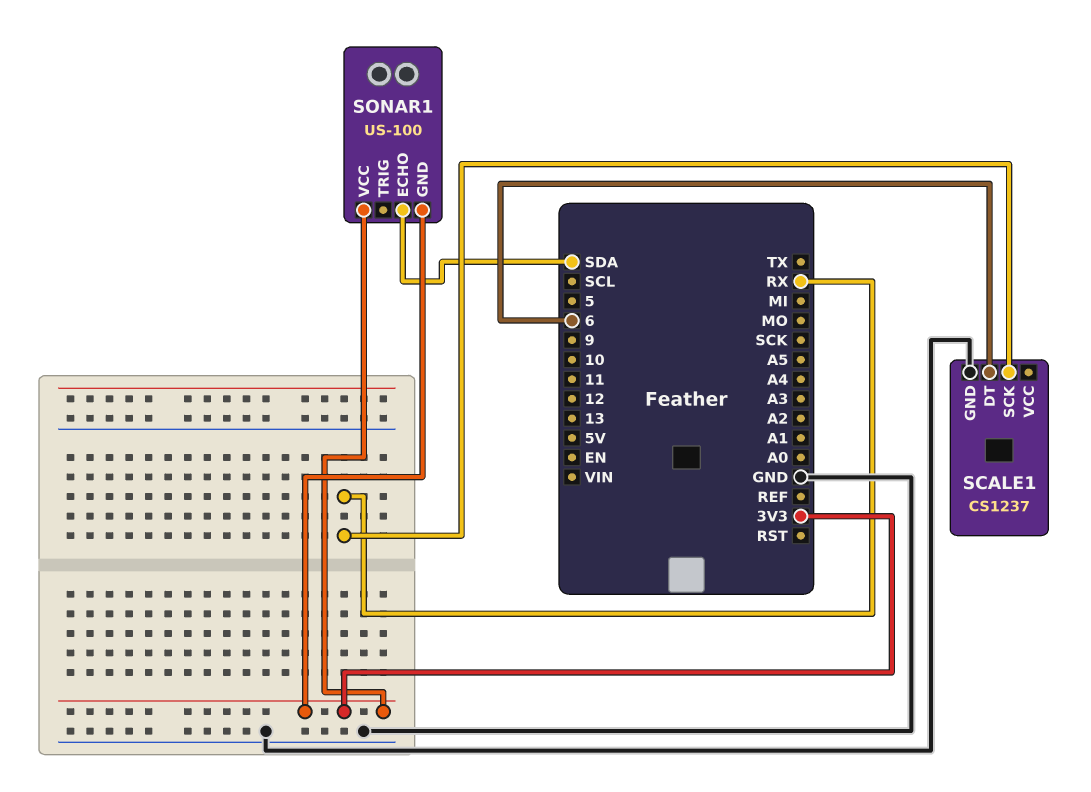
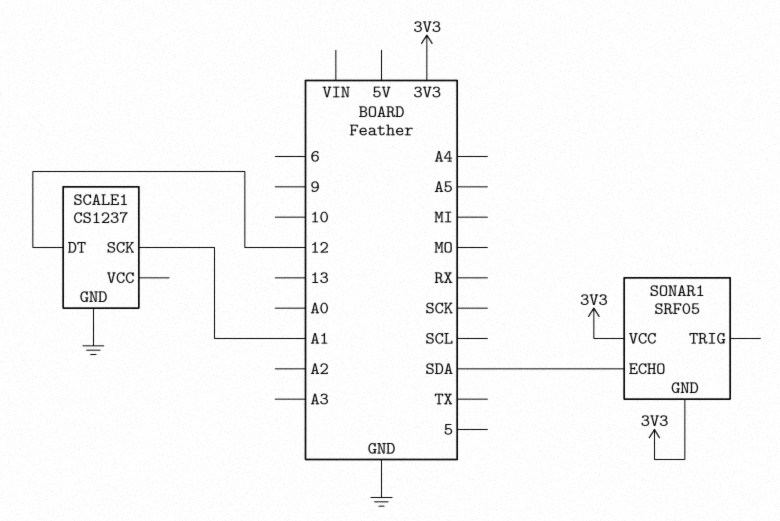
SCALE1 pin DT: 6 -> 12
SCALE1 pin SCK: RX -> A1
SONAR1: US-100 -> SRF05

